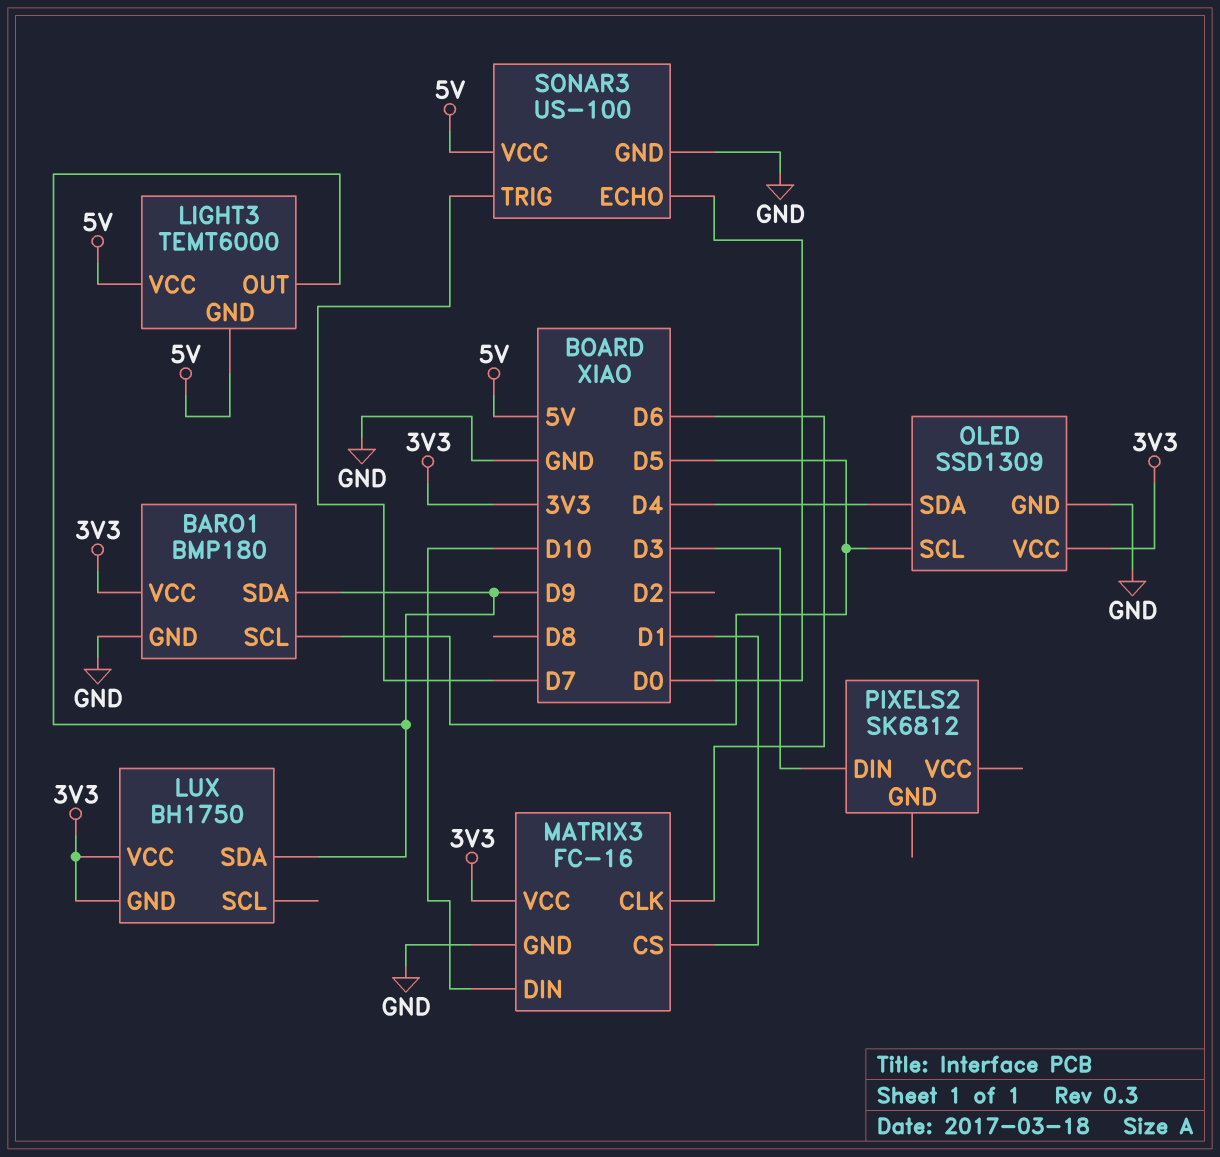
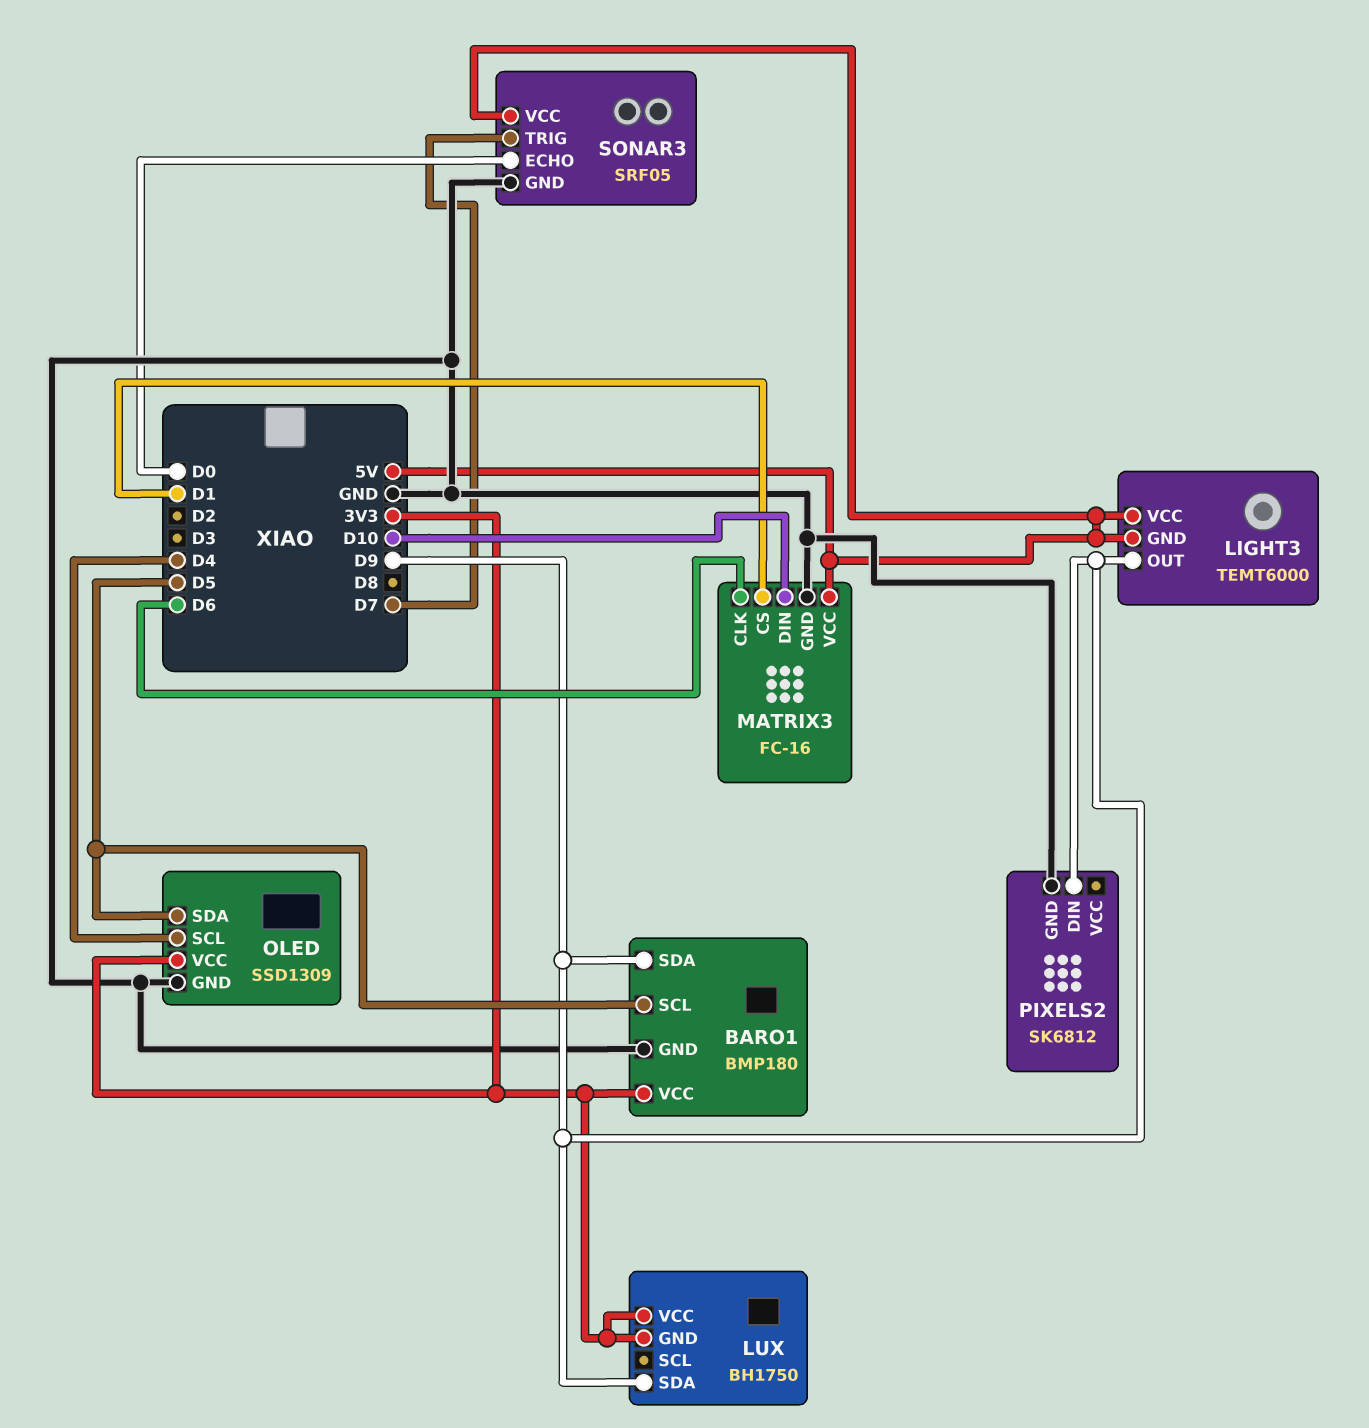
MATRIX3 pin VCC: 3V3 -> 5V
OLED pin SCL: D5 -> D4
OLED pin SDA: D4 -> D5
PIXELS2 pin DIN: D3 -> D9
PIXELS2 pin GND: none -> GND
SONAR3: US-100 -> SRF05

